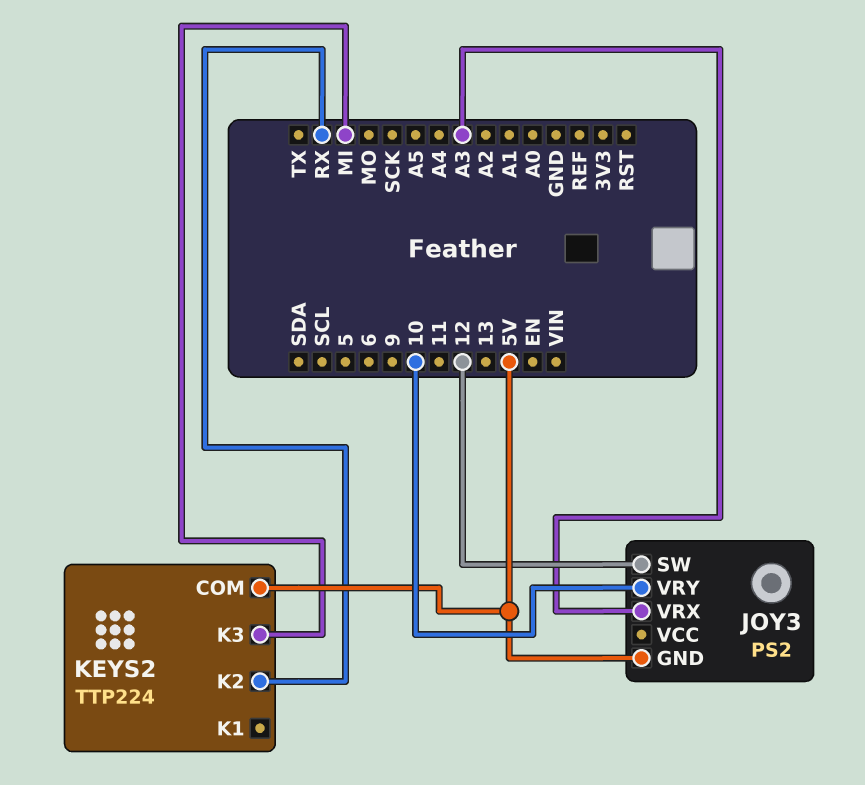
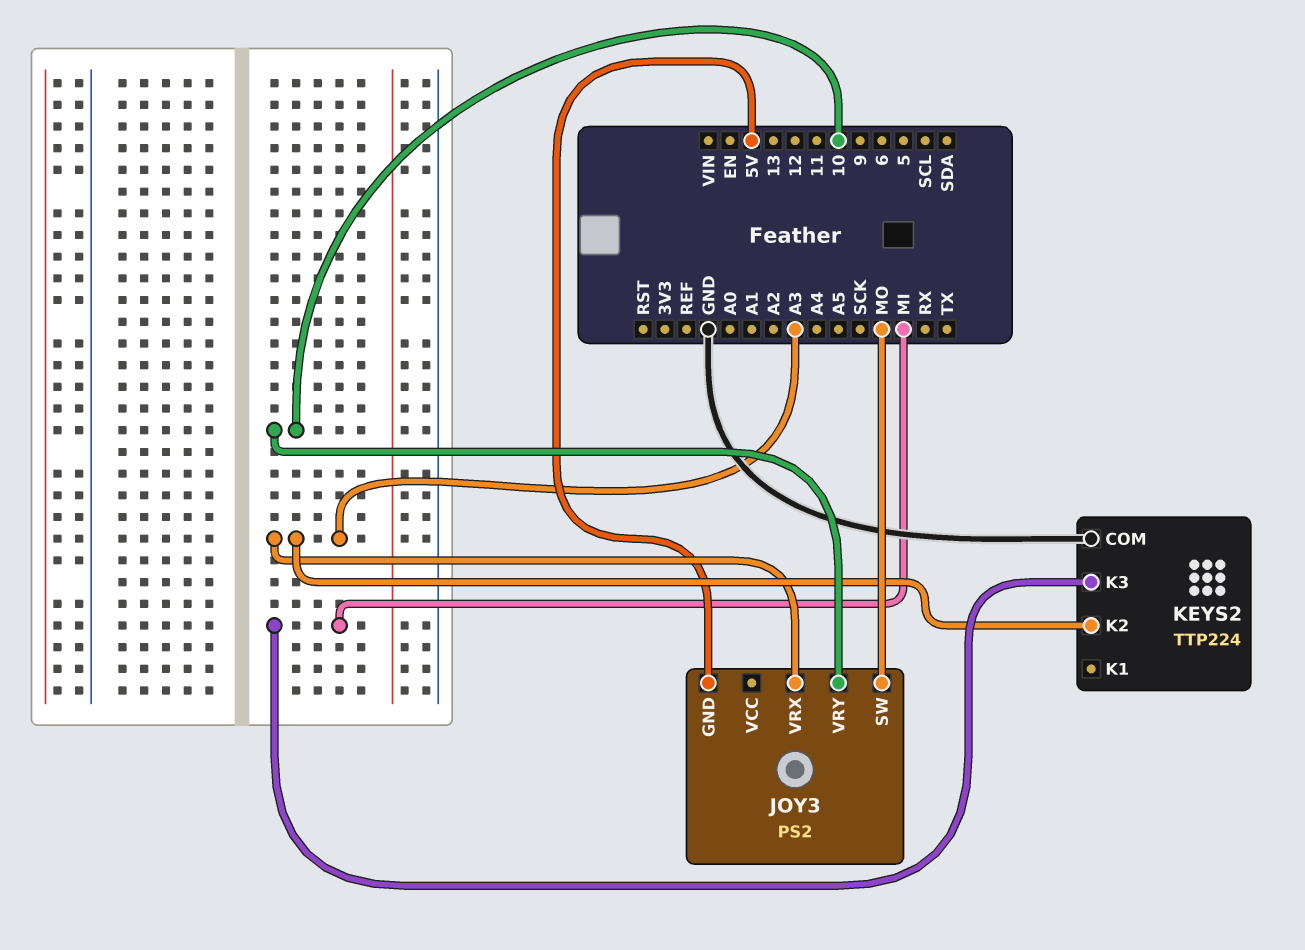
JOY3 pin SW: 12 -> MO
KEYS2 pin COM: 5V -> GND
KEYS2 pin K2: RX -> A3

